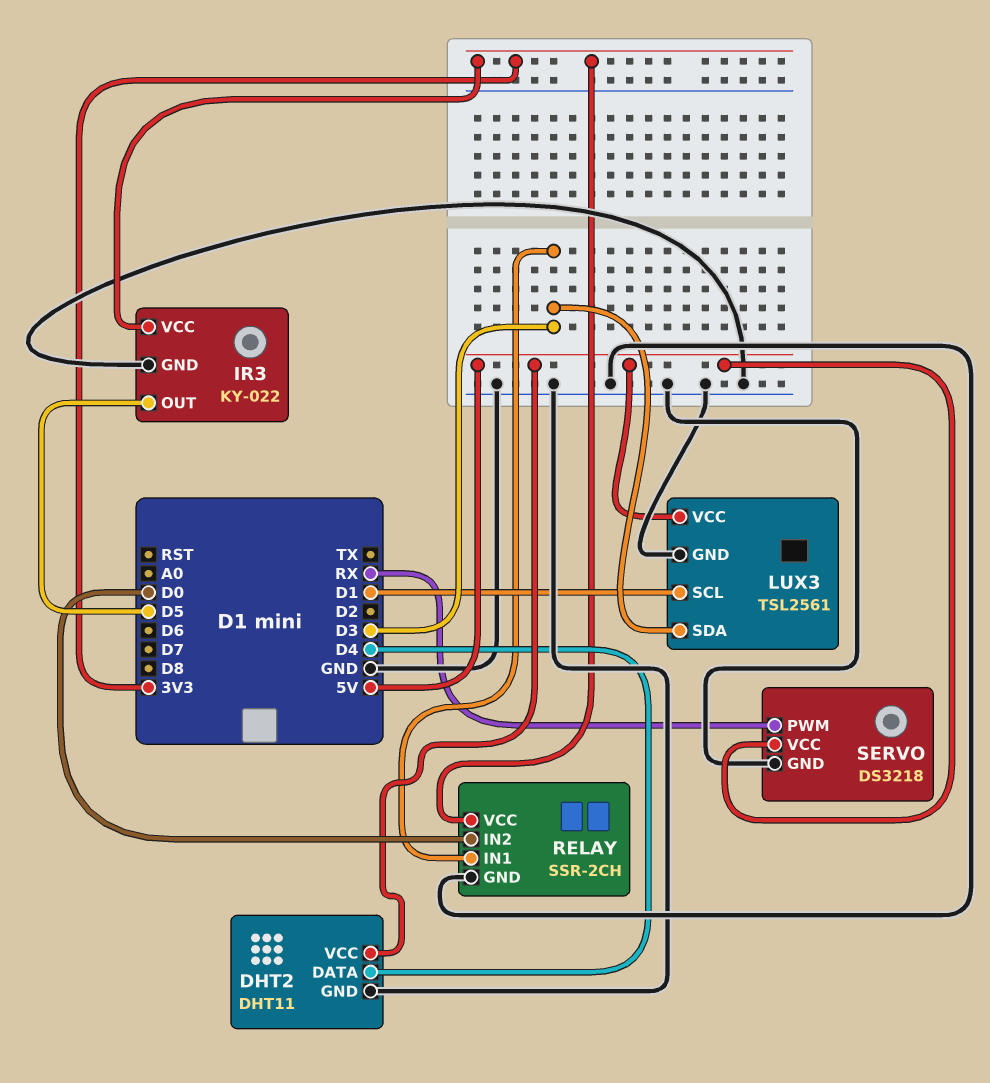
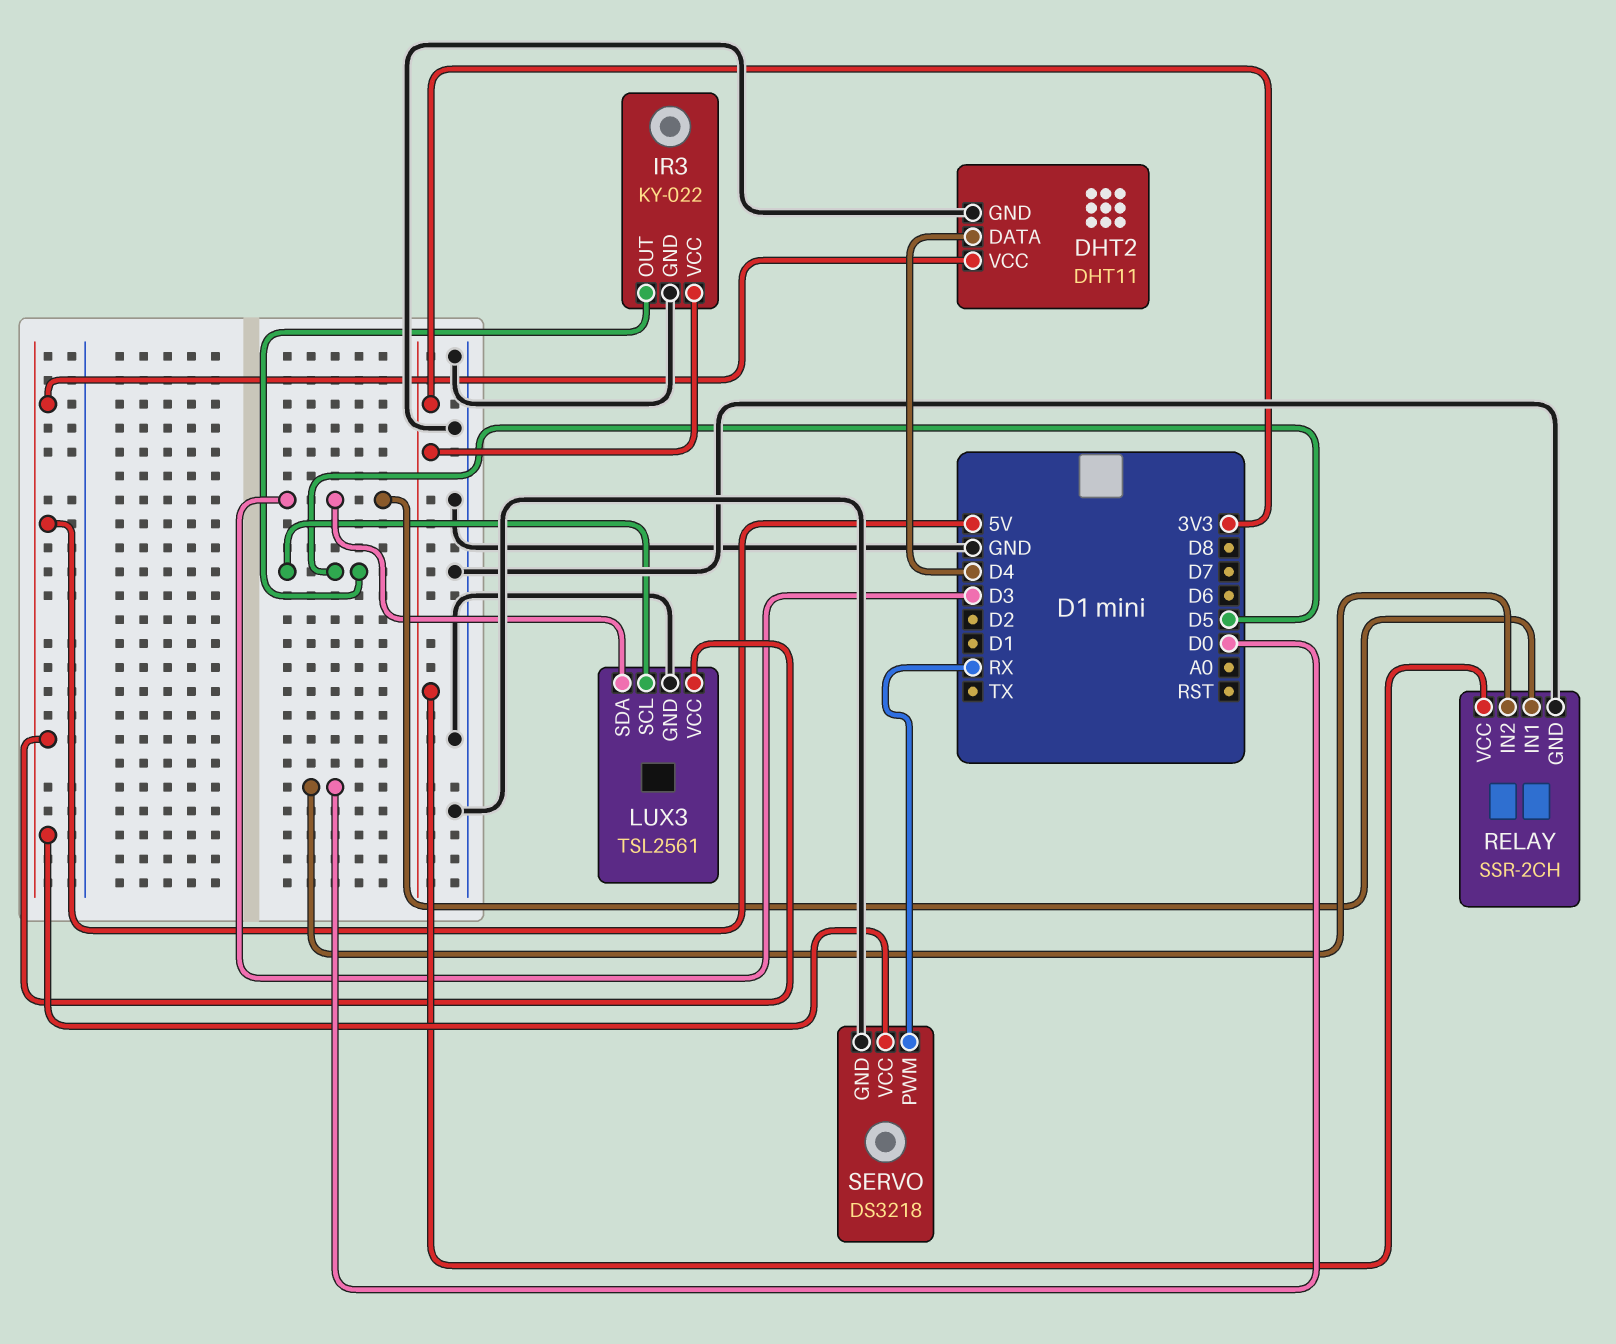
LUX3 pin SCL: D1 -> D5

